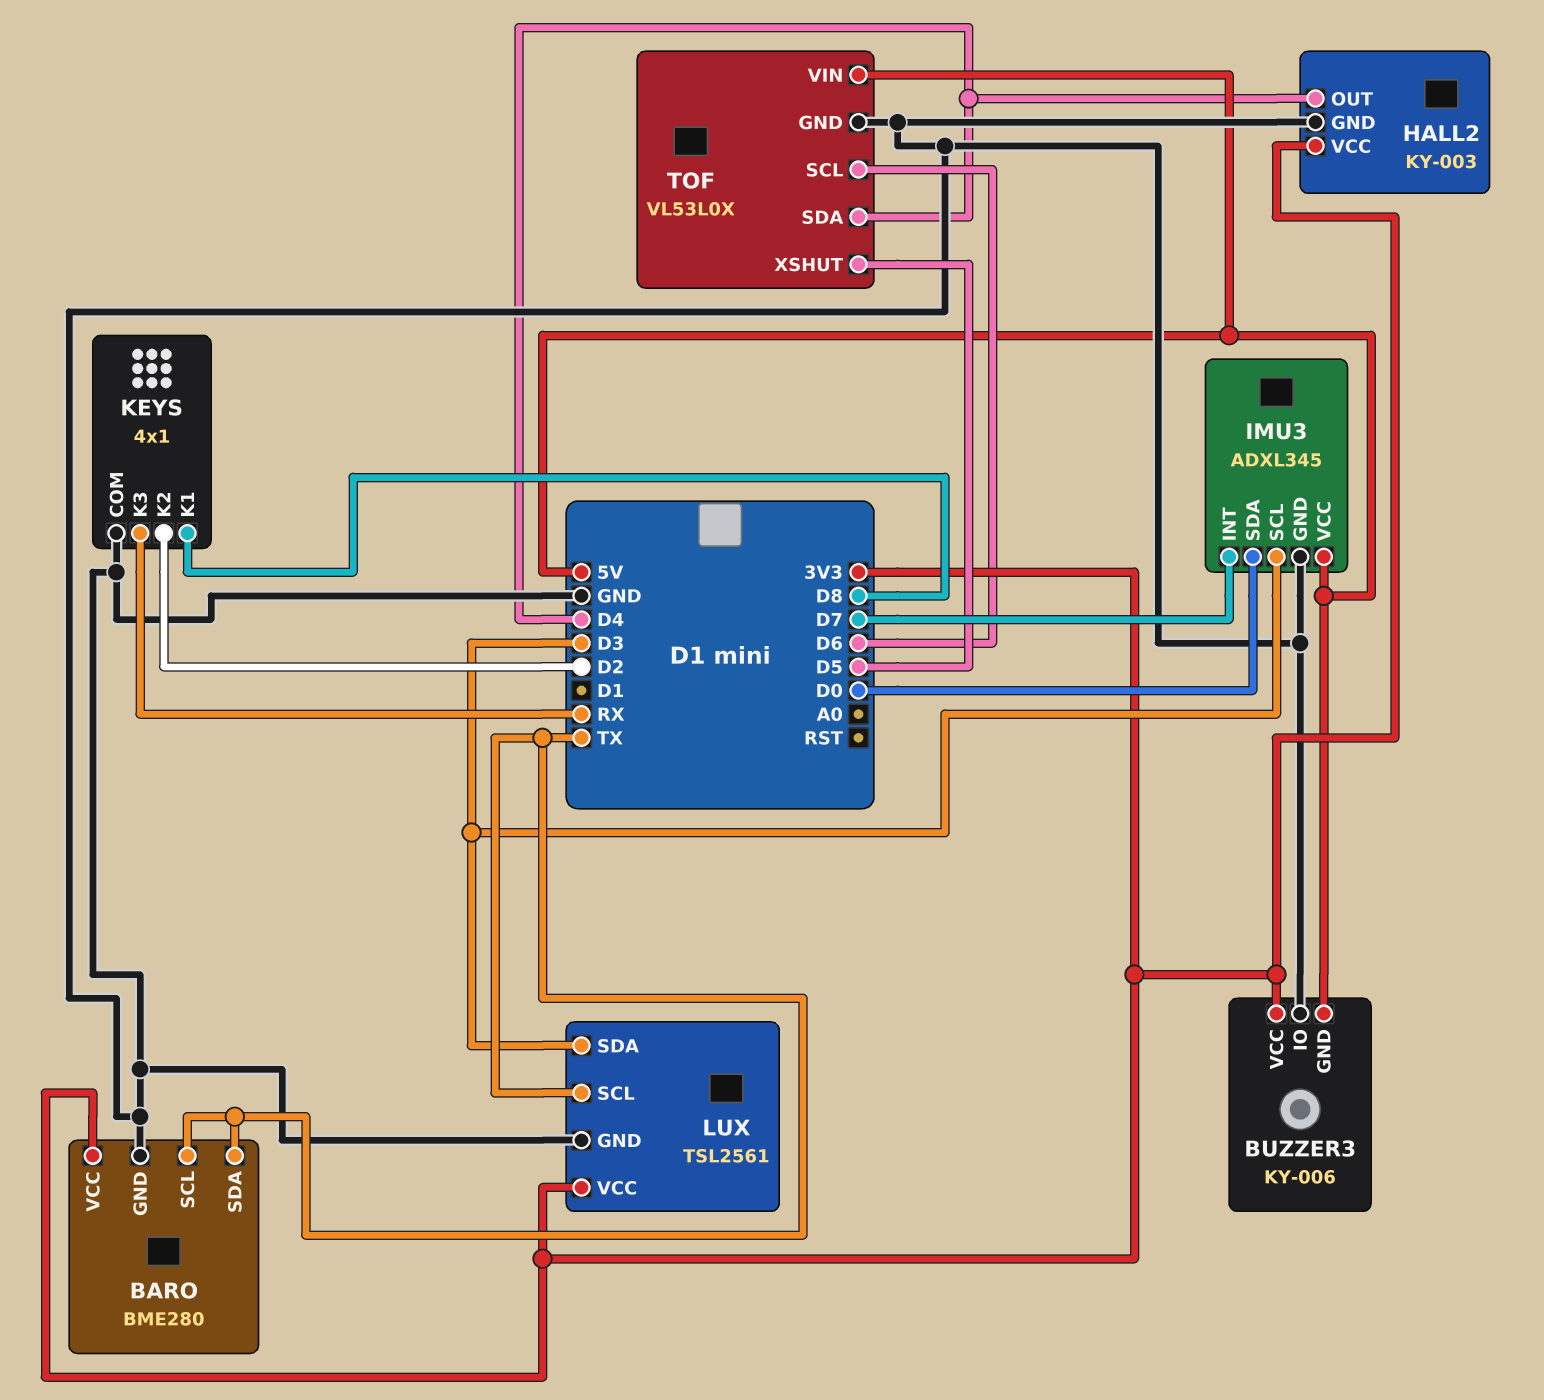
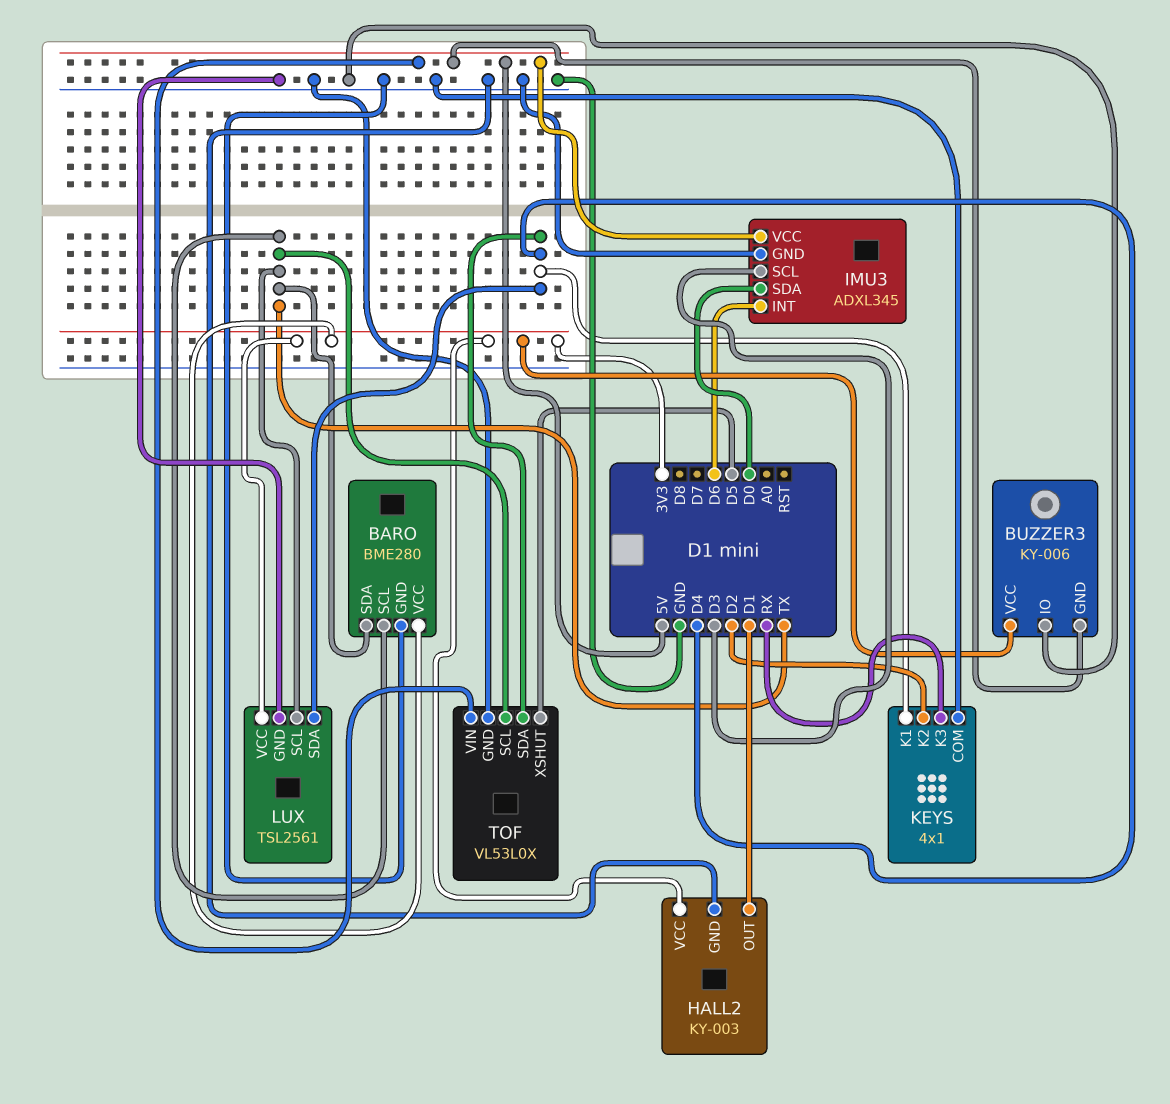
HALL2 pin OUT: D4 -> D1
IMU3 pin INT: D7 -> D6
KEYS pin K1: D8 -> D4
LUX pin SDA: D3 -> D4
TOF pin SCL: D6 -> TX

